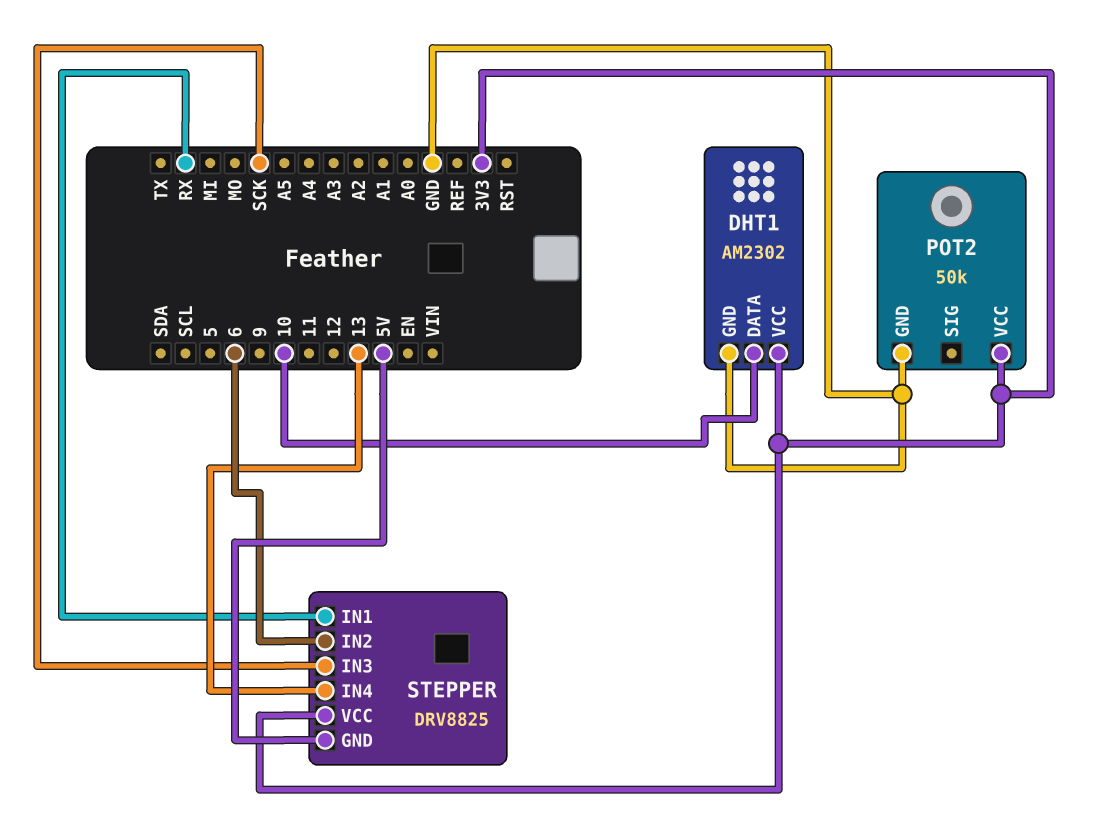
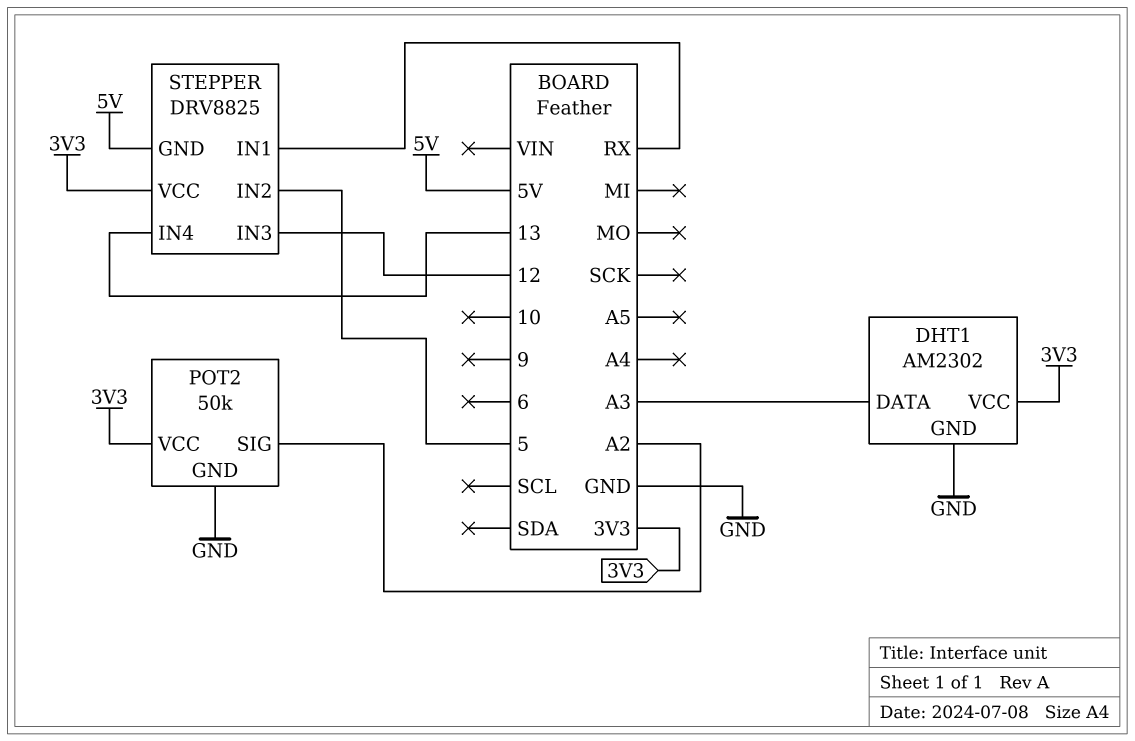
DHT1 pin DATA: 10 -> A3
POT2 pin SIG: none -> A2
STEPPER pin IN2: 6 -> 5
STEPPER pin IN3: SCK -> 12

